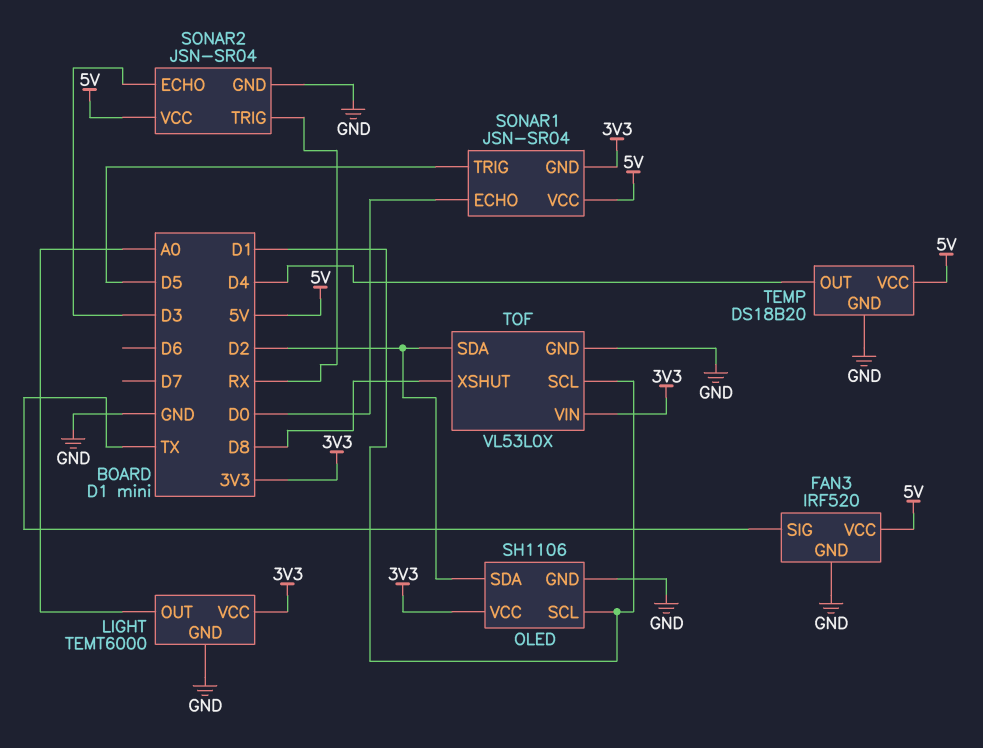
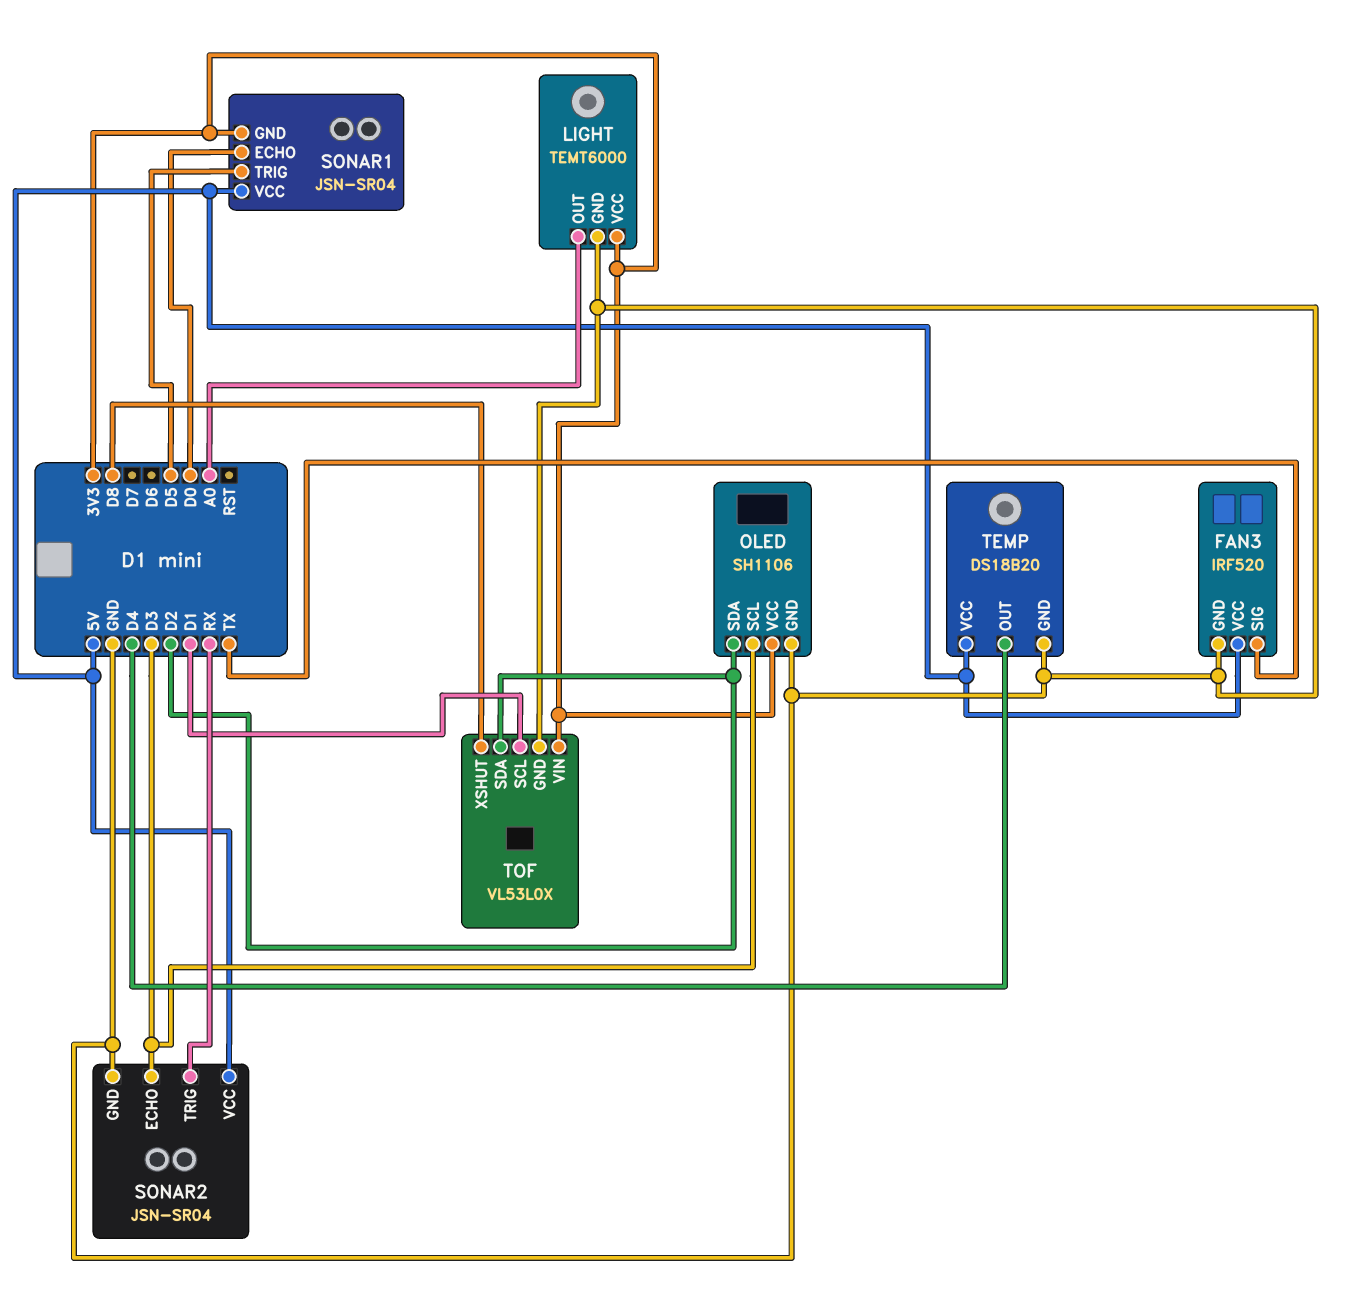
OLED pin SCL: D1 -> D3

